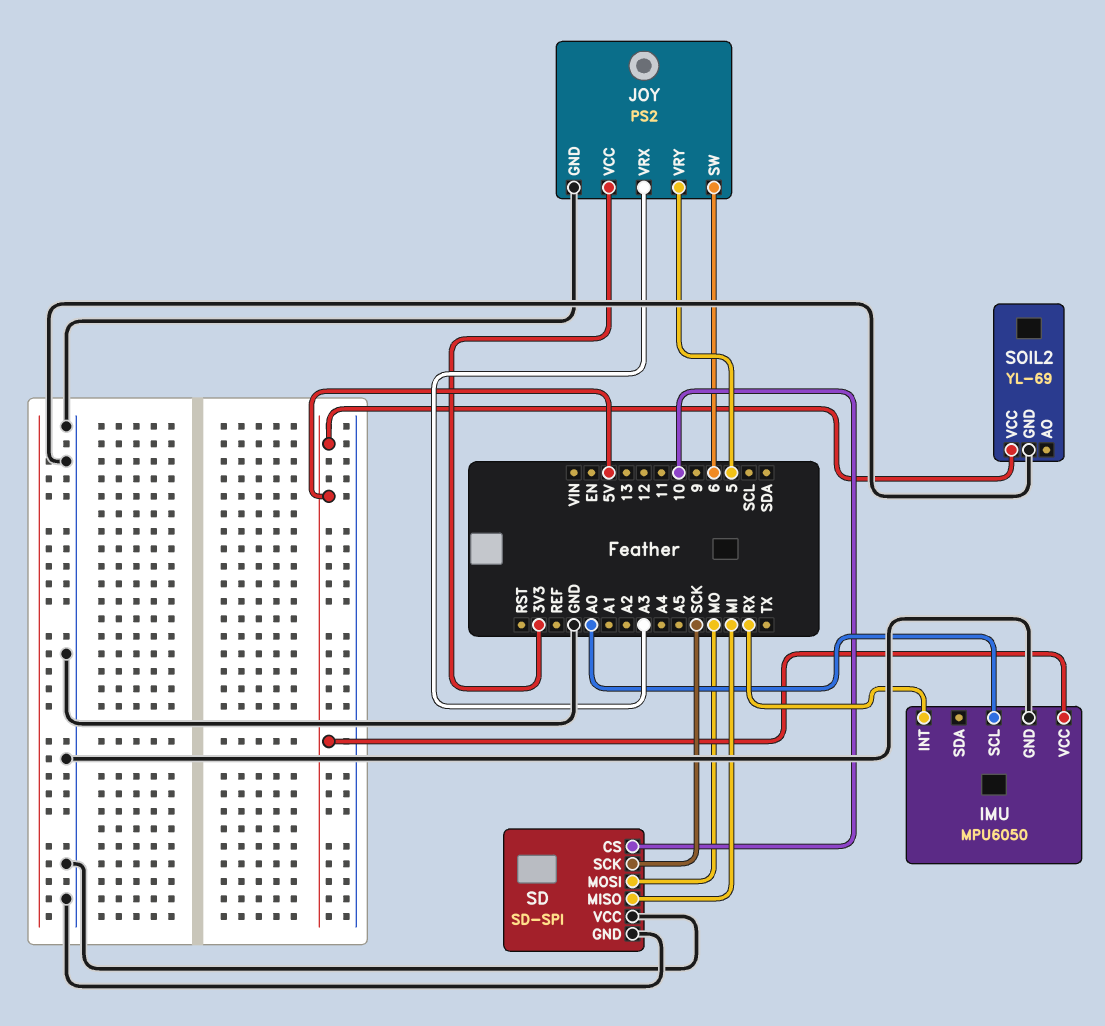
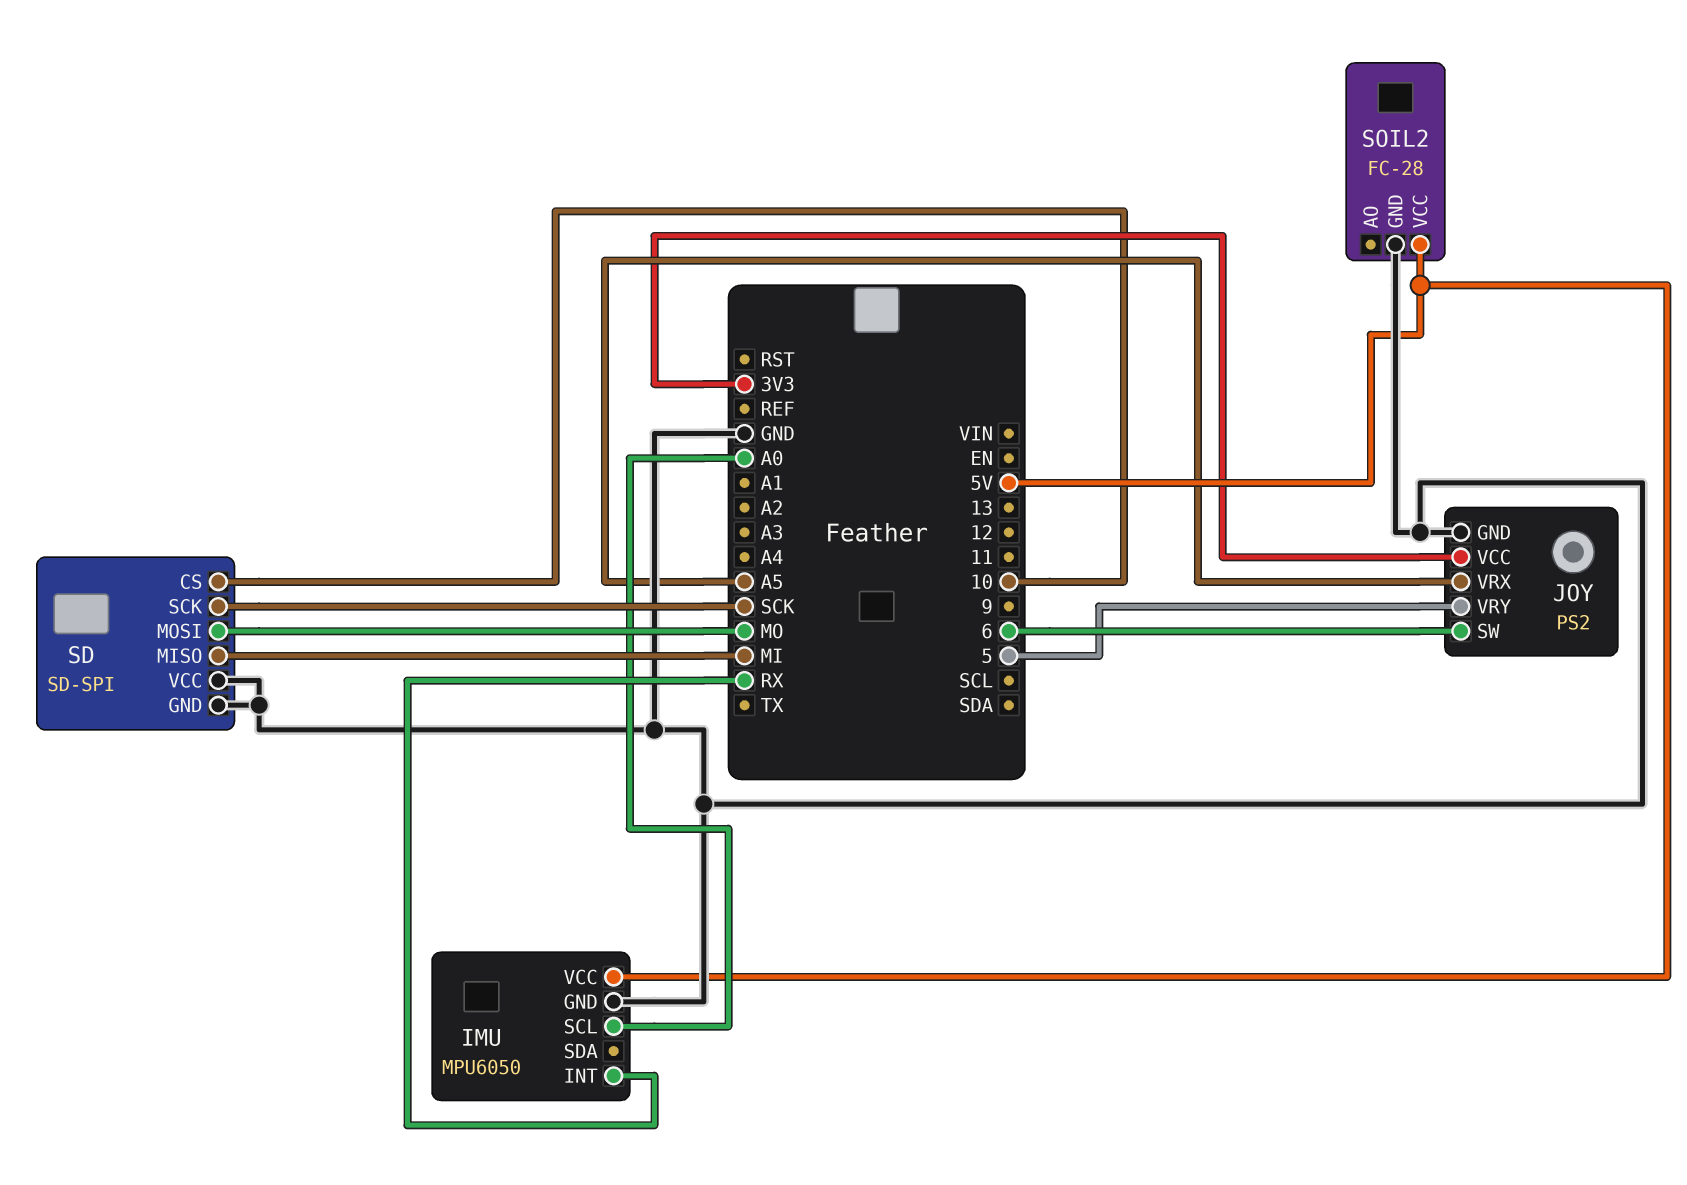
JOY pin VRX: A3 -> A5
SOIL2: YL-69 -> FC-28

